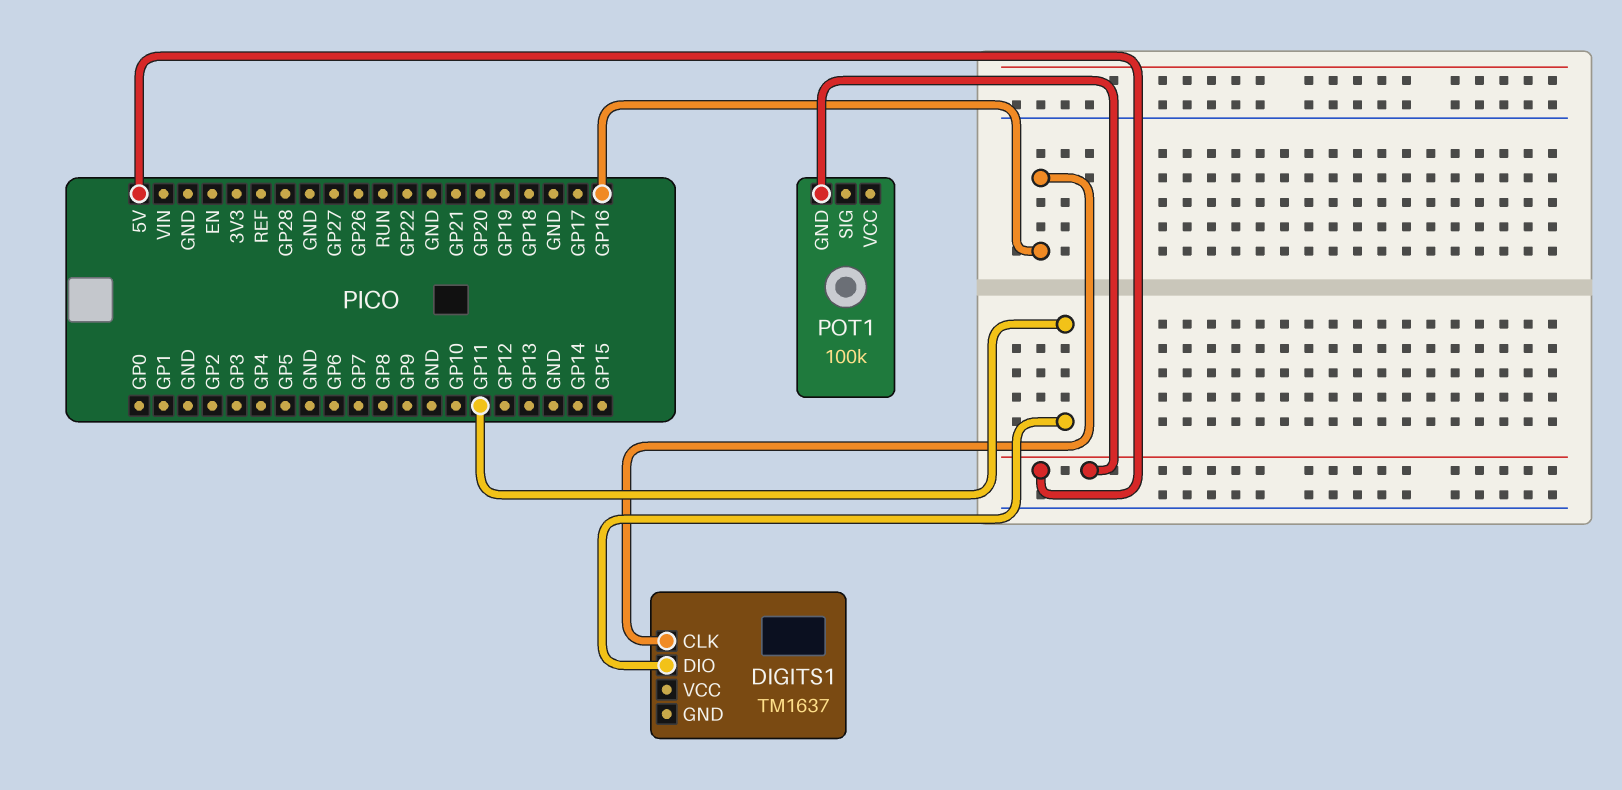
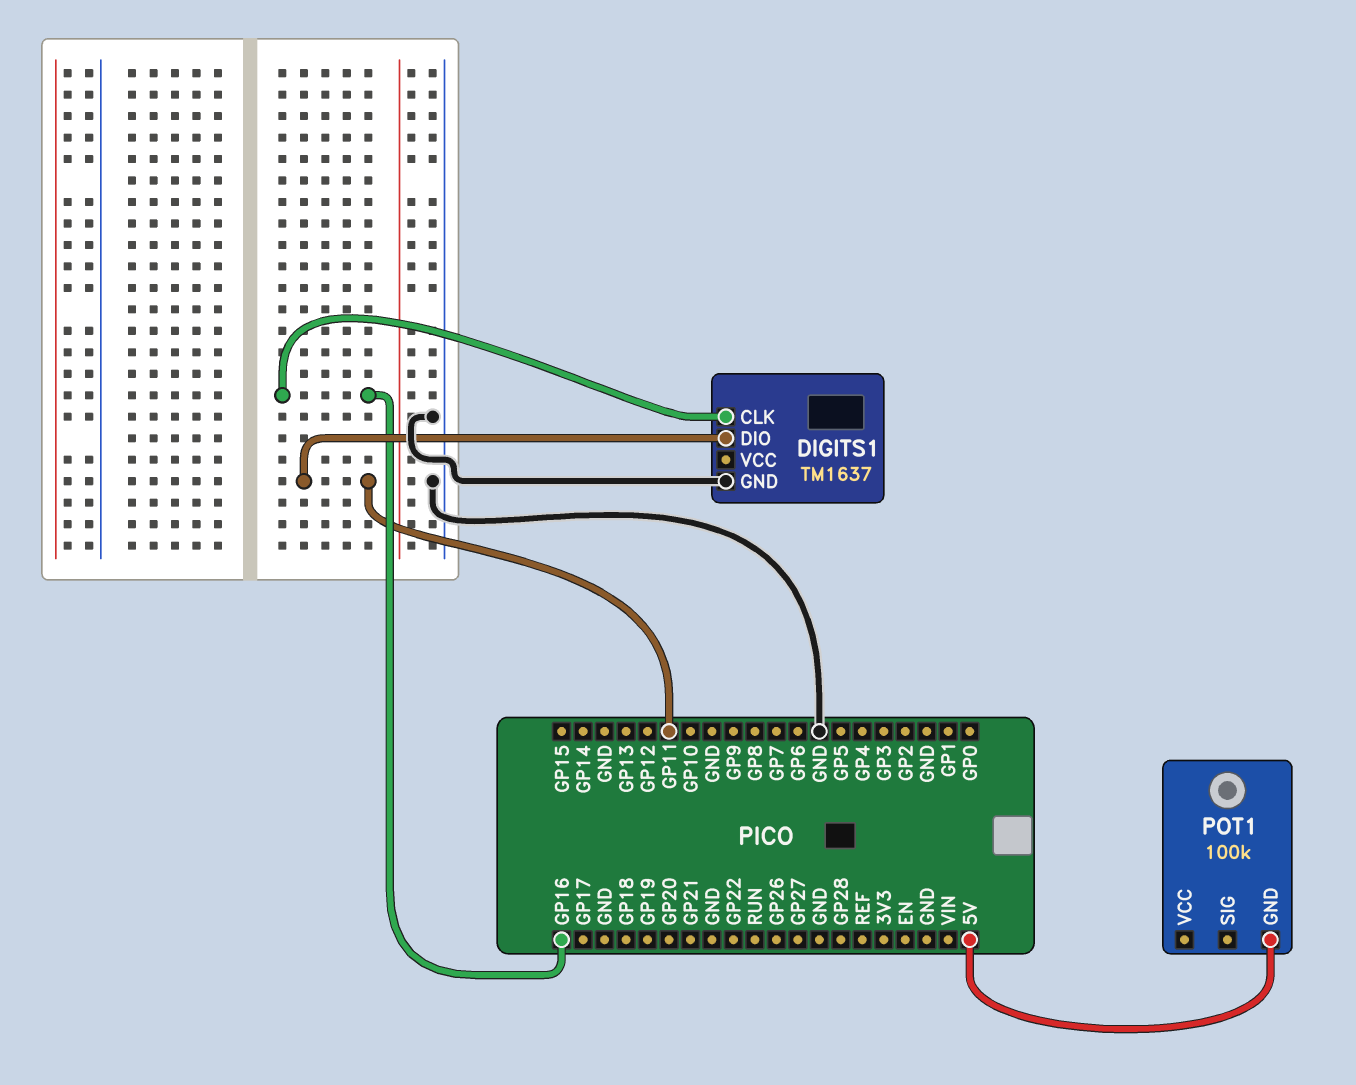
DIGITS1 pin GND: none -> GND

